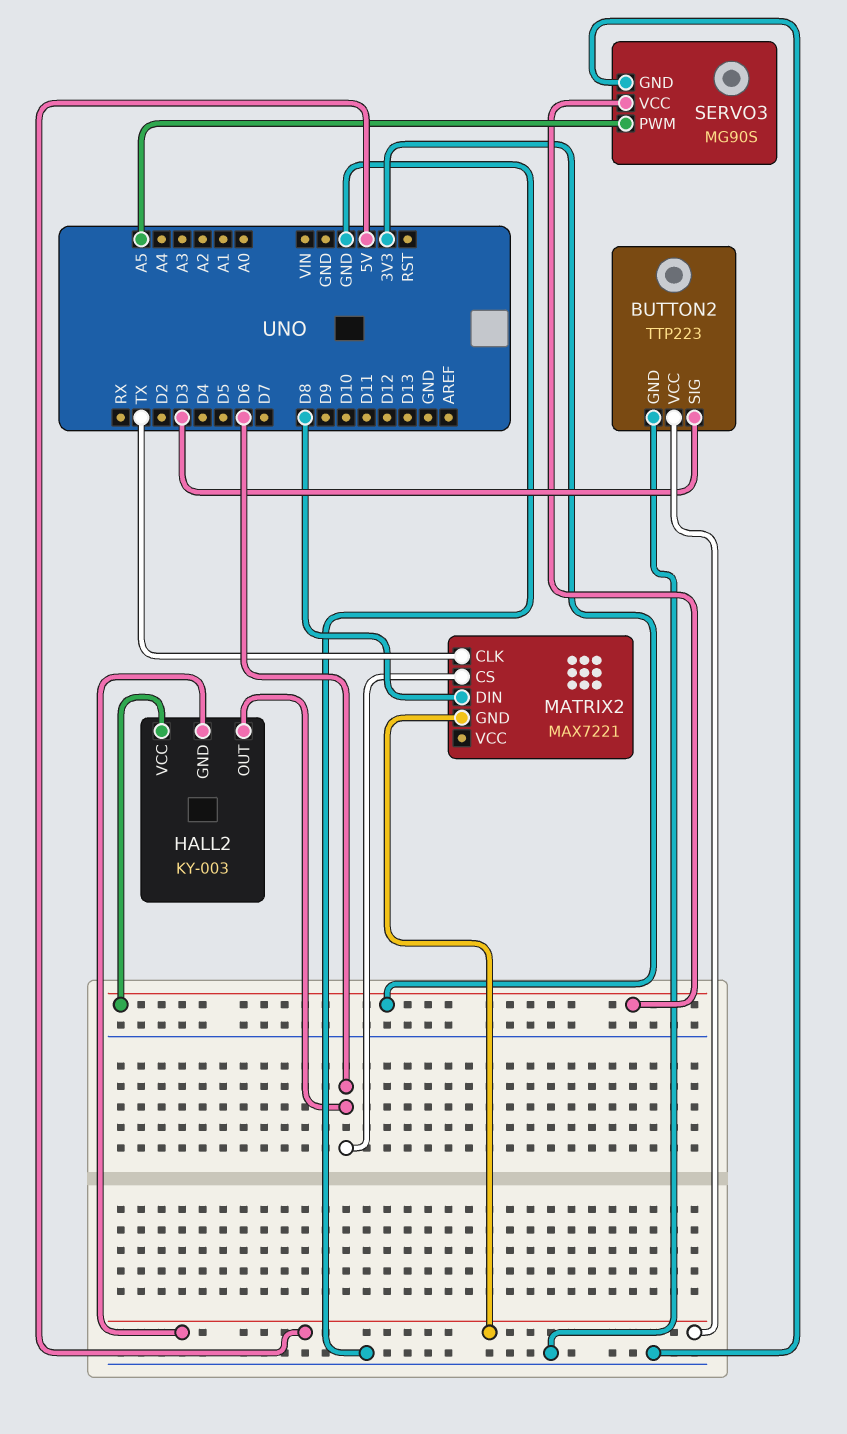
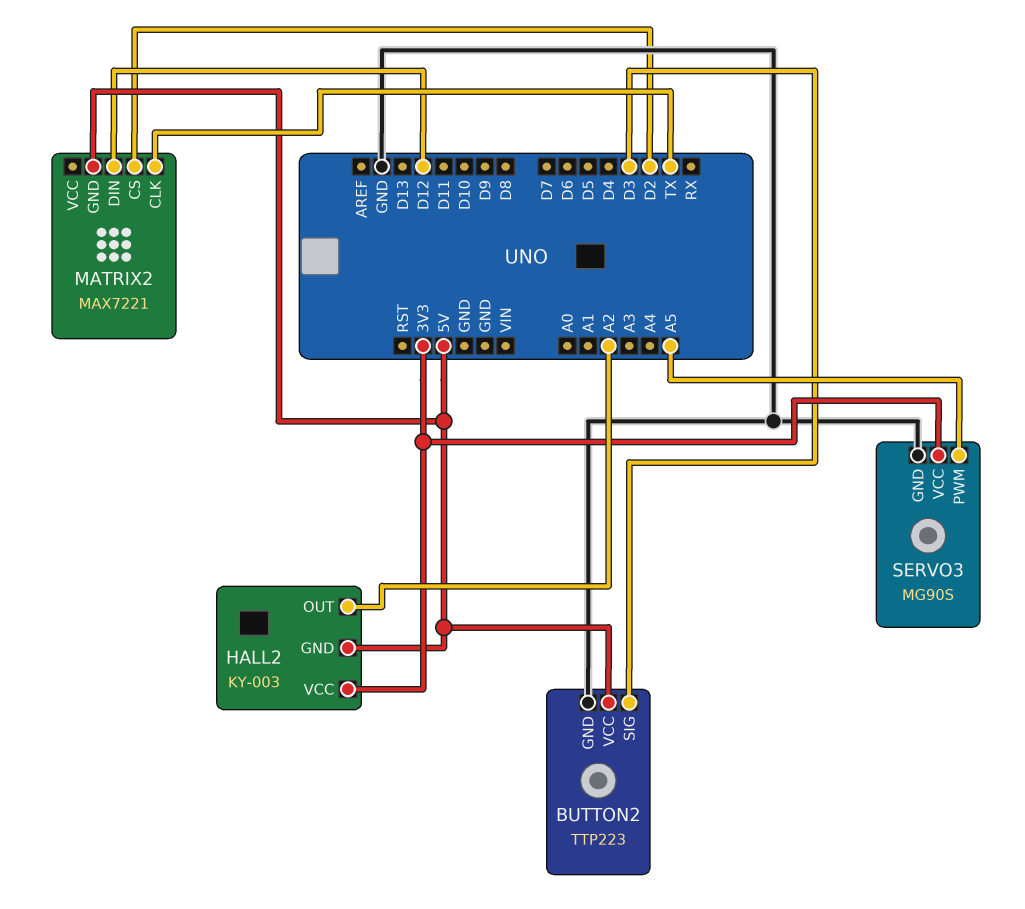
HALL2 pin OUT: D6 -> A2
MATRIX2 pin CS: D6 -> D2
MATRIX2 pin DIN: D8 -> D12

